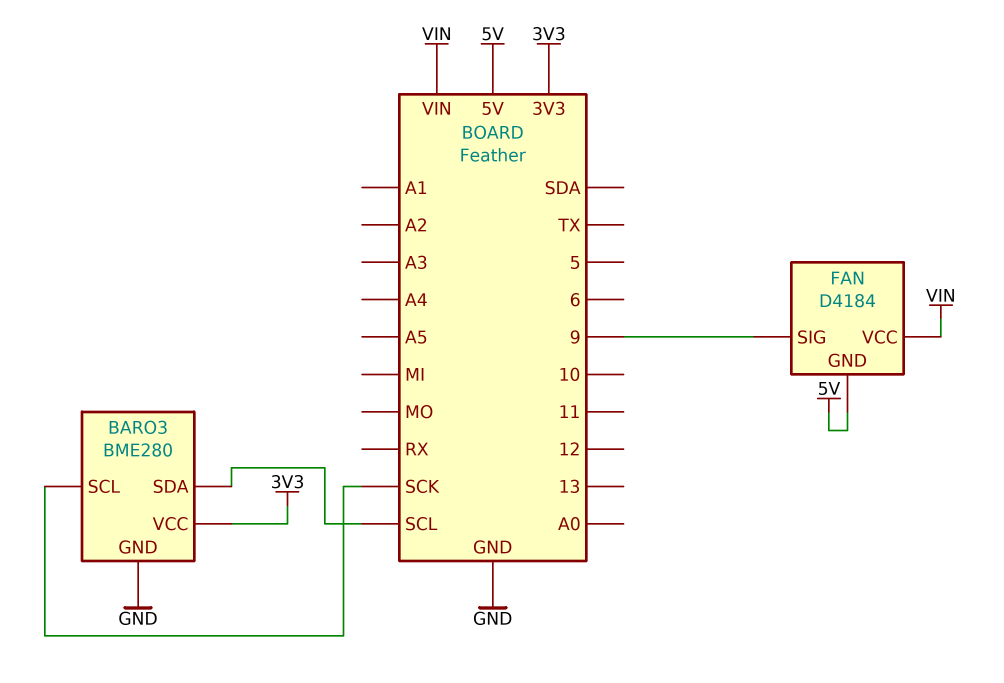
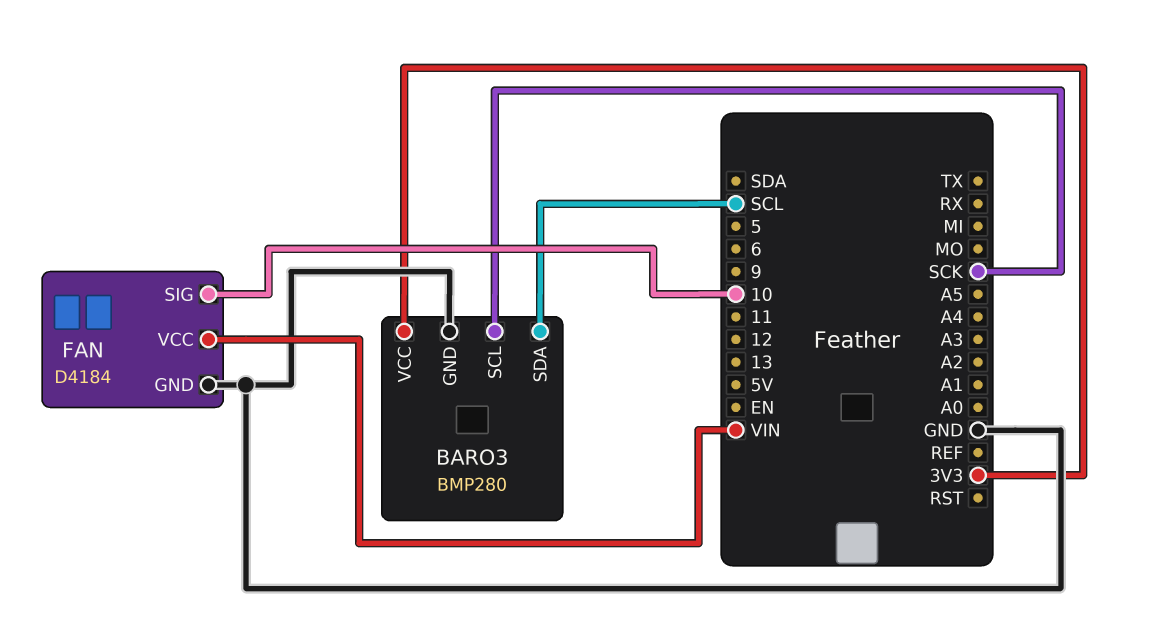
BARO3: BME280 -> BMP280
FAN pin GND: 5V -> GND
FAN pin SIG: 9 -> 10

